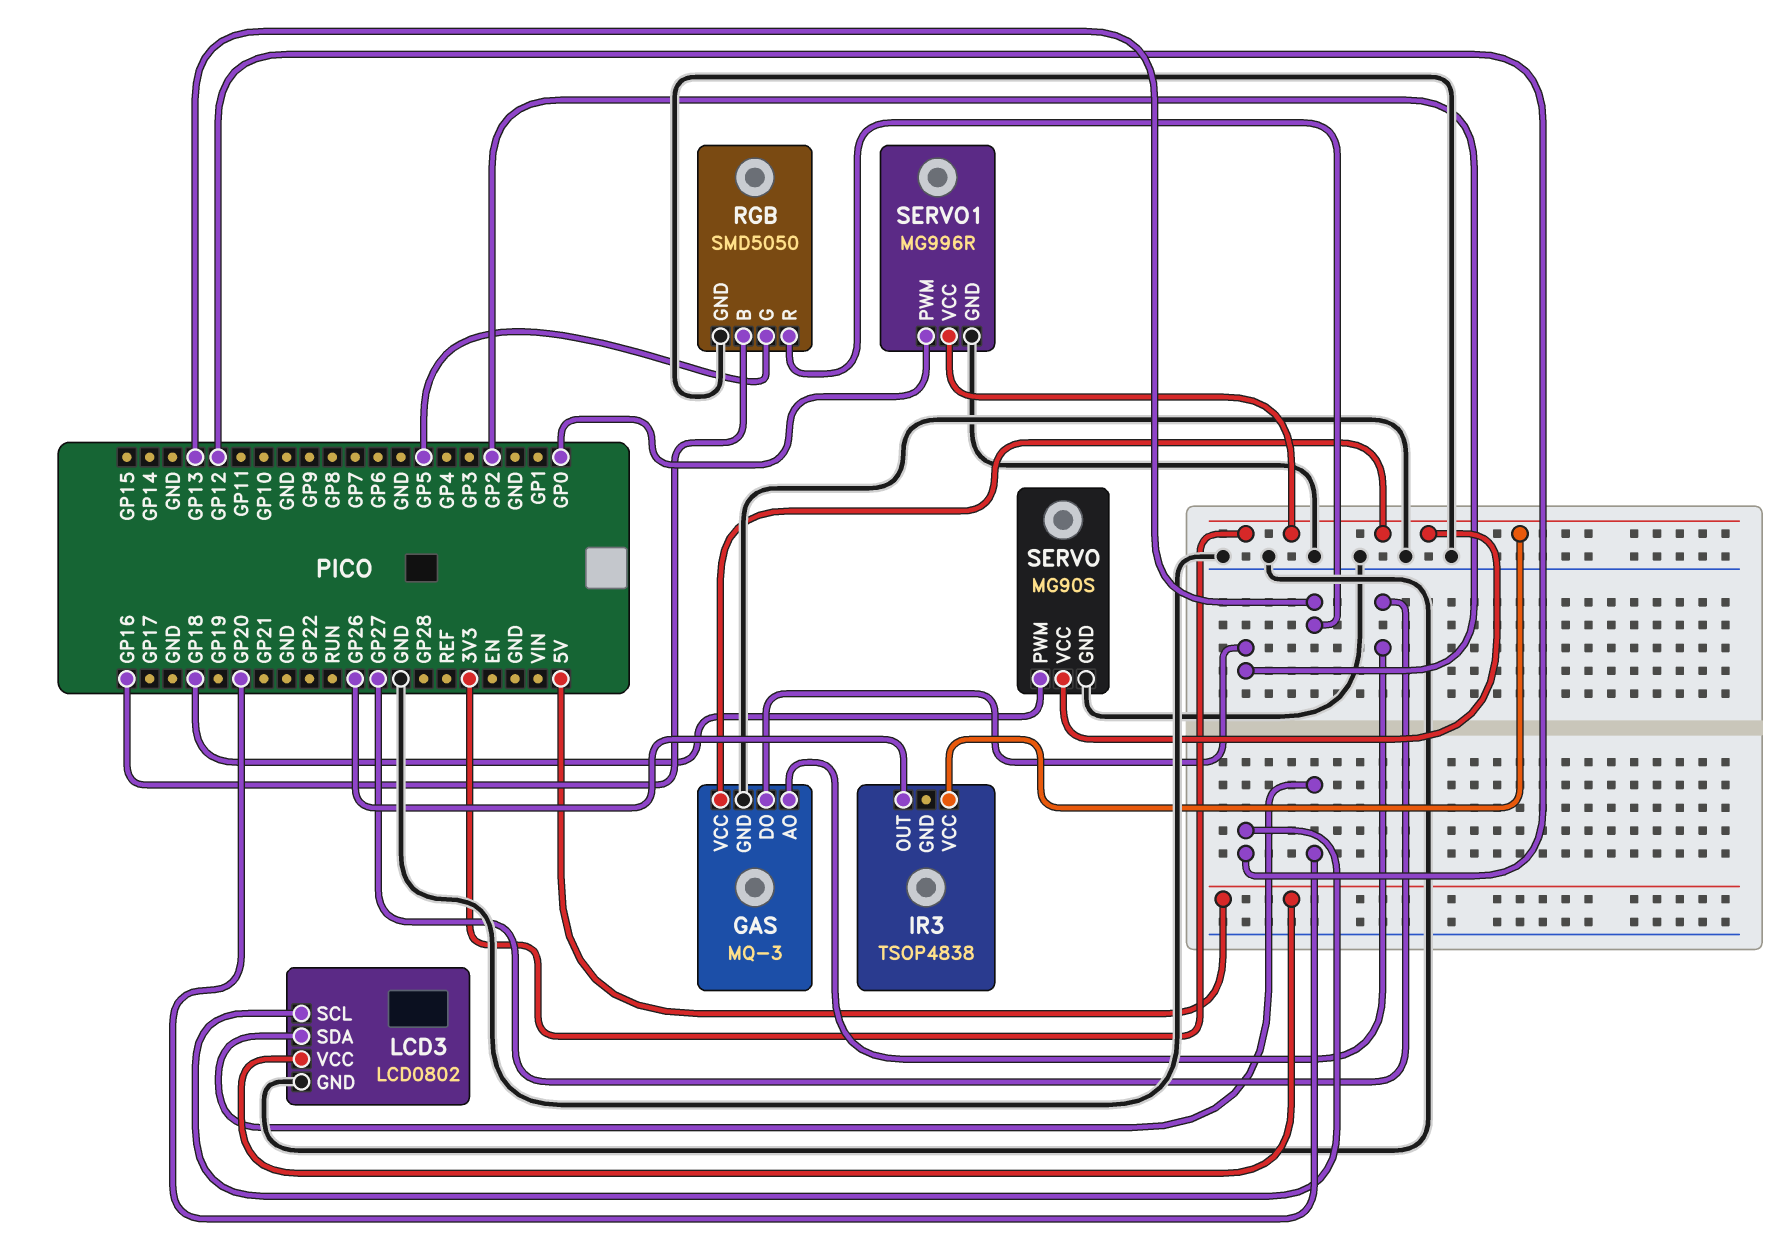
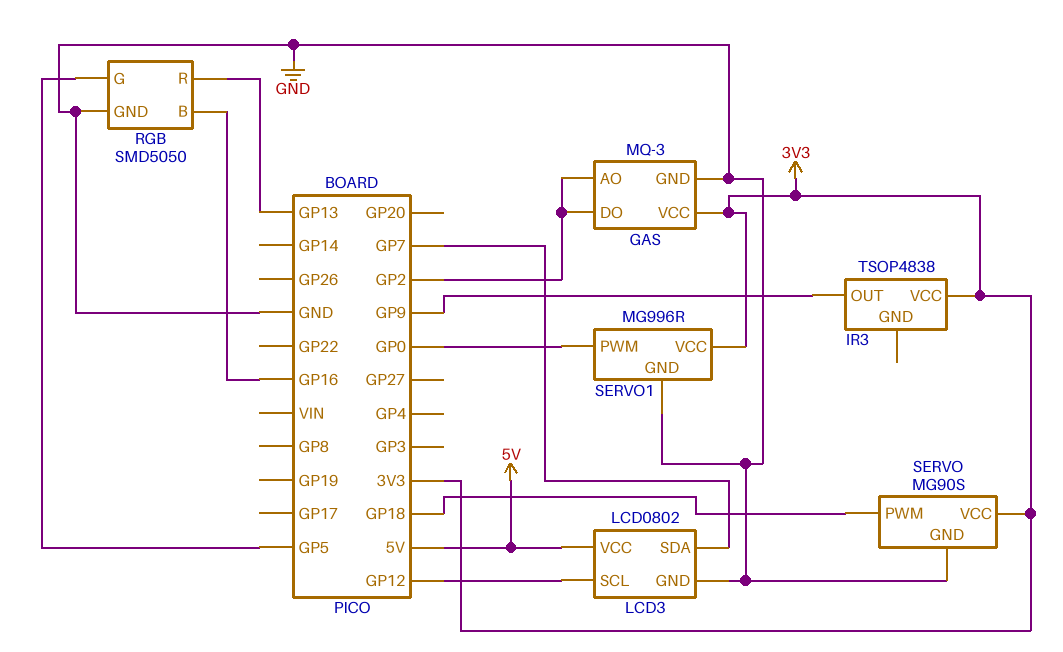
GAS pin AO: GP27 -> GP2
IR3 pin OUT: GP26 -> GP9
LCD3 pin SDA: GP20 -> GP7

